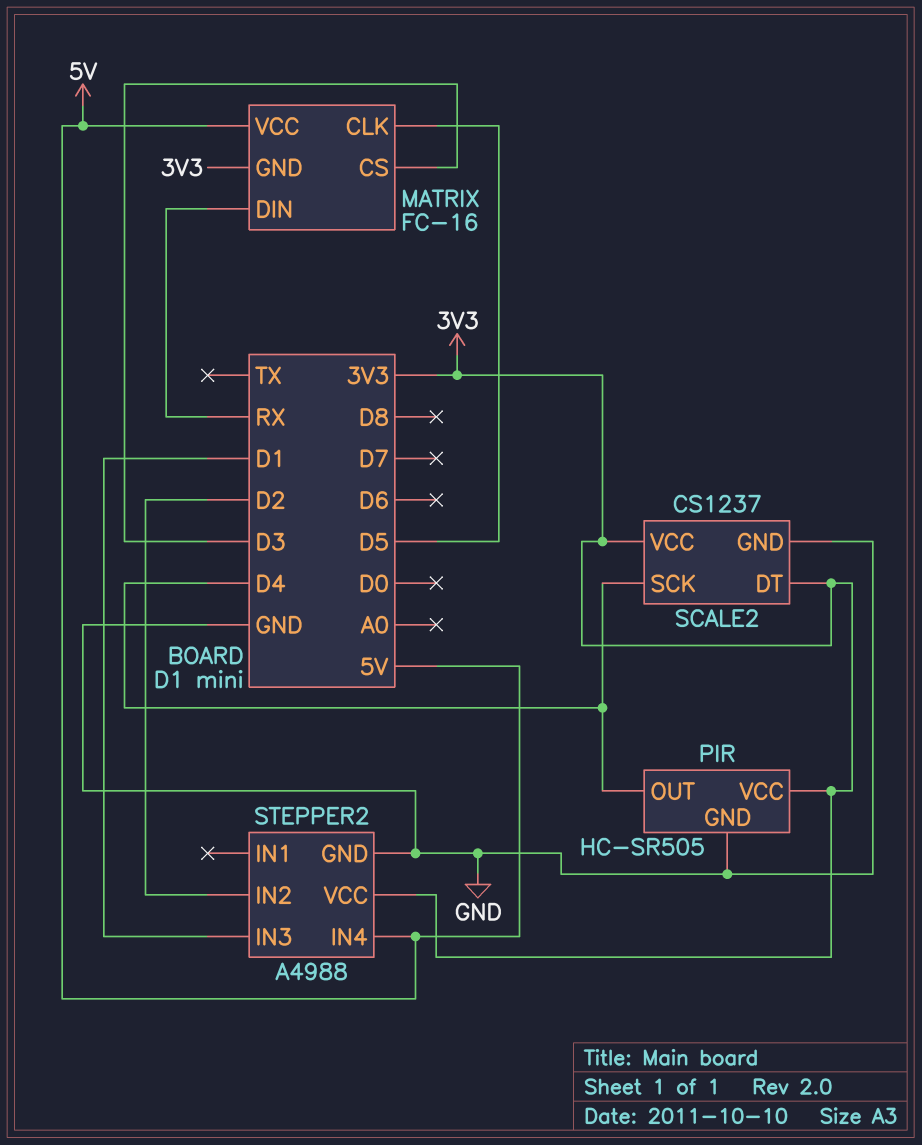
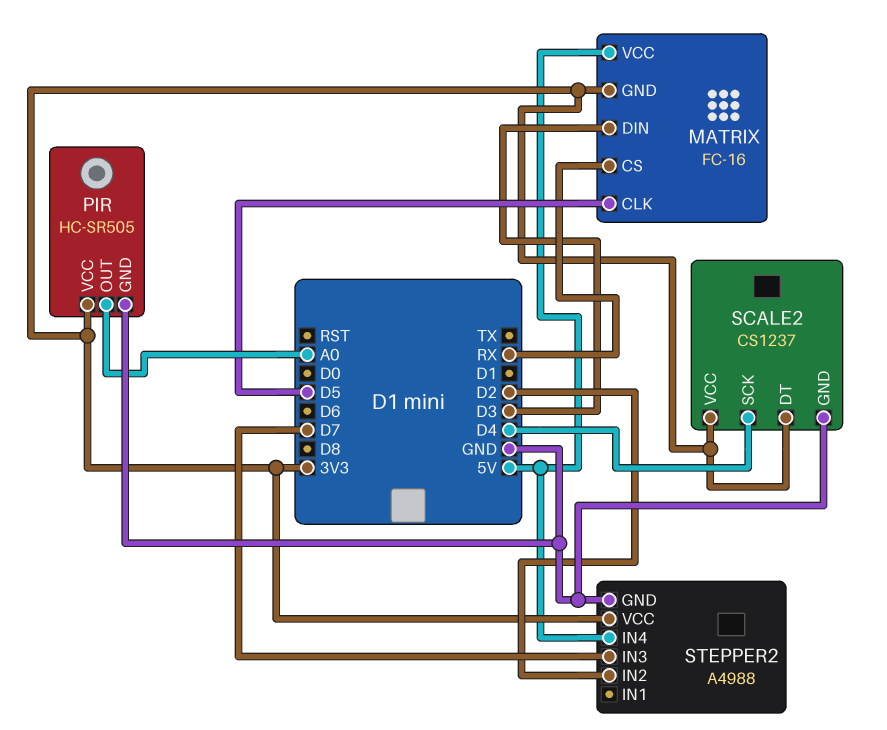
MATRIX pin CS: D3 -> RX
MATRIX pin DIN: RX -> D3
PIR pin OUT: D4 -> A0
STEPPER2 pin IN3: D1 -> D7

